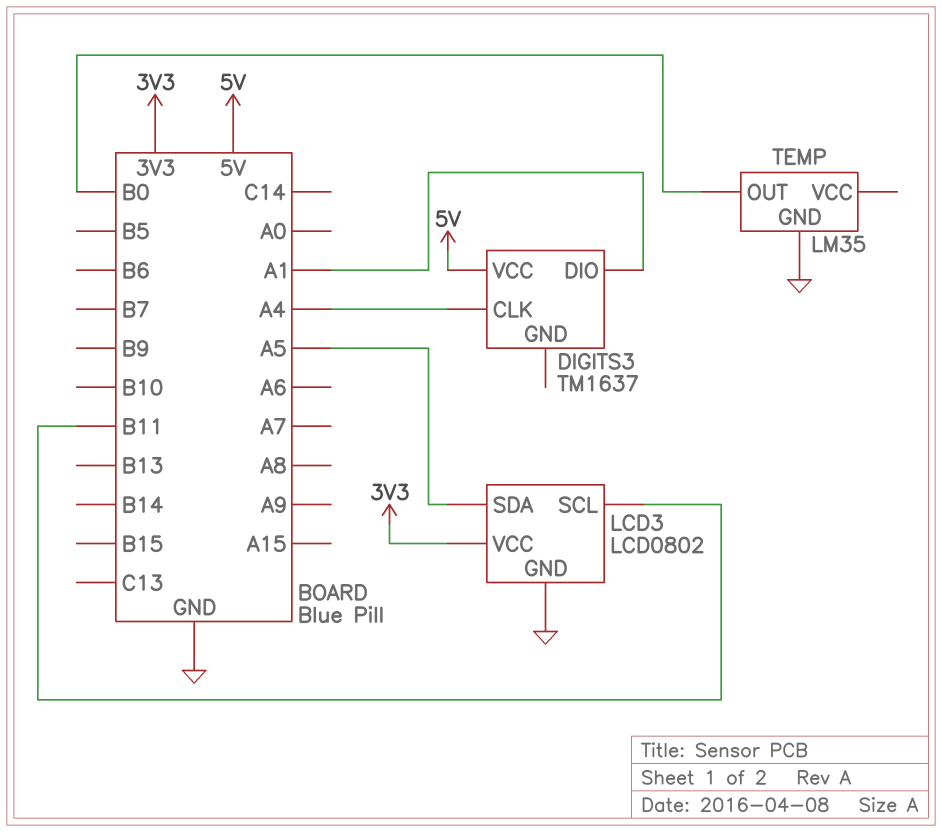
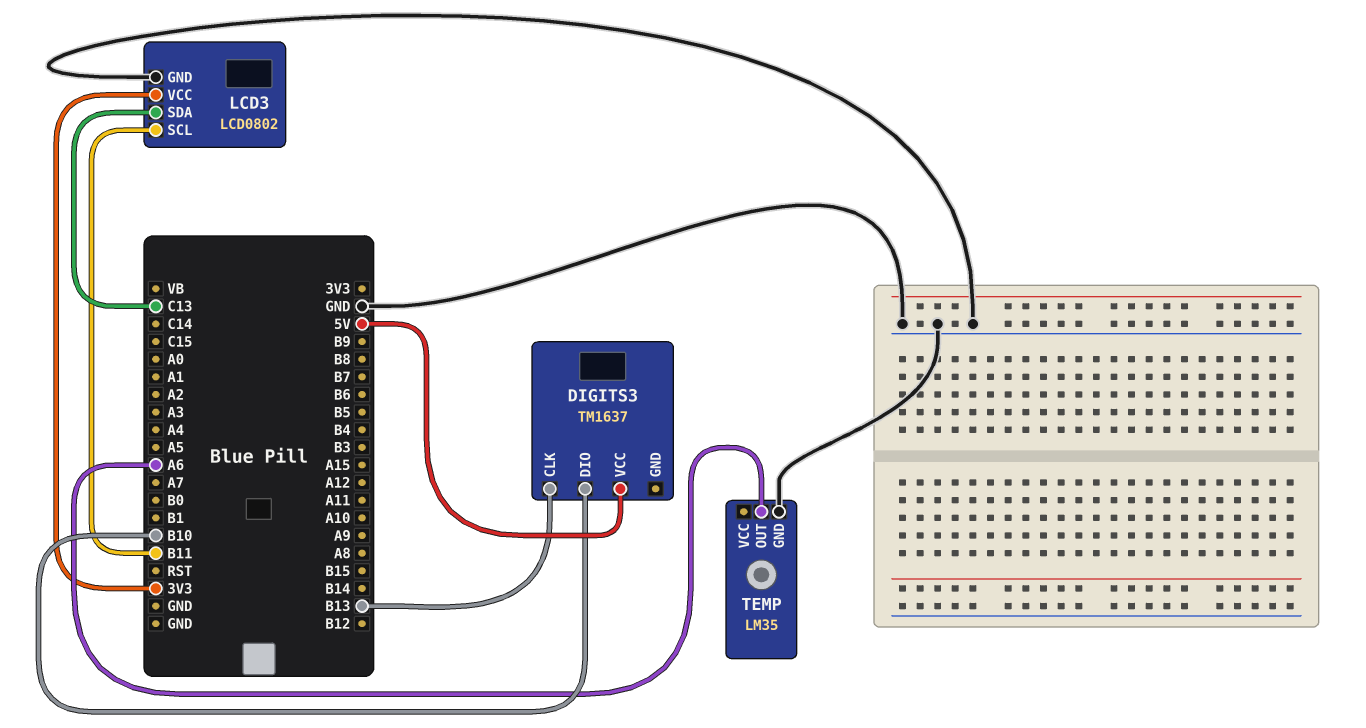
DIGITS3 pin CLK: A4 -> B13
DIGITS3 pin DIO: A1 -> B10
LCD3 pin SDA: A5 -> C13
TEMP pin OUT: B0 -> A6

